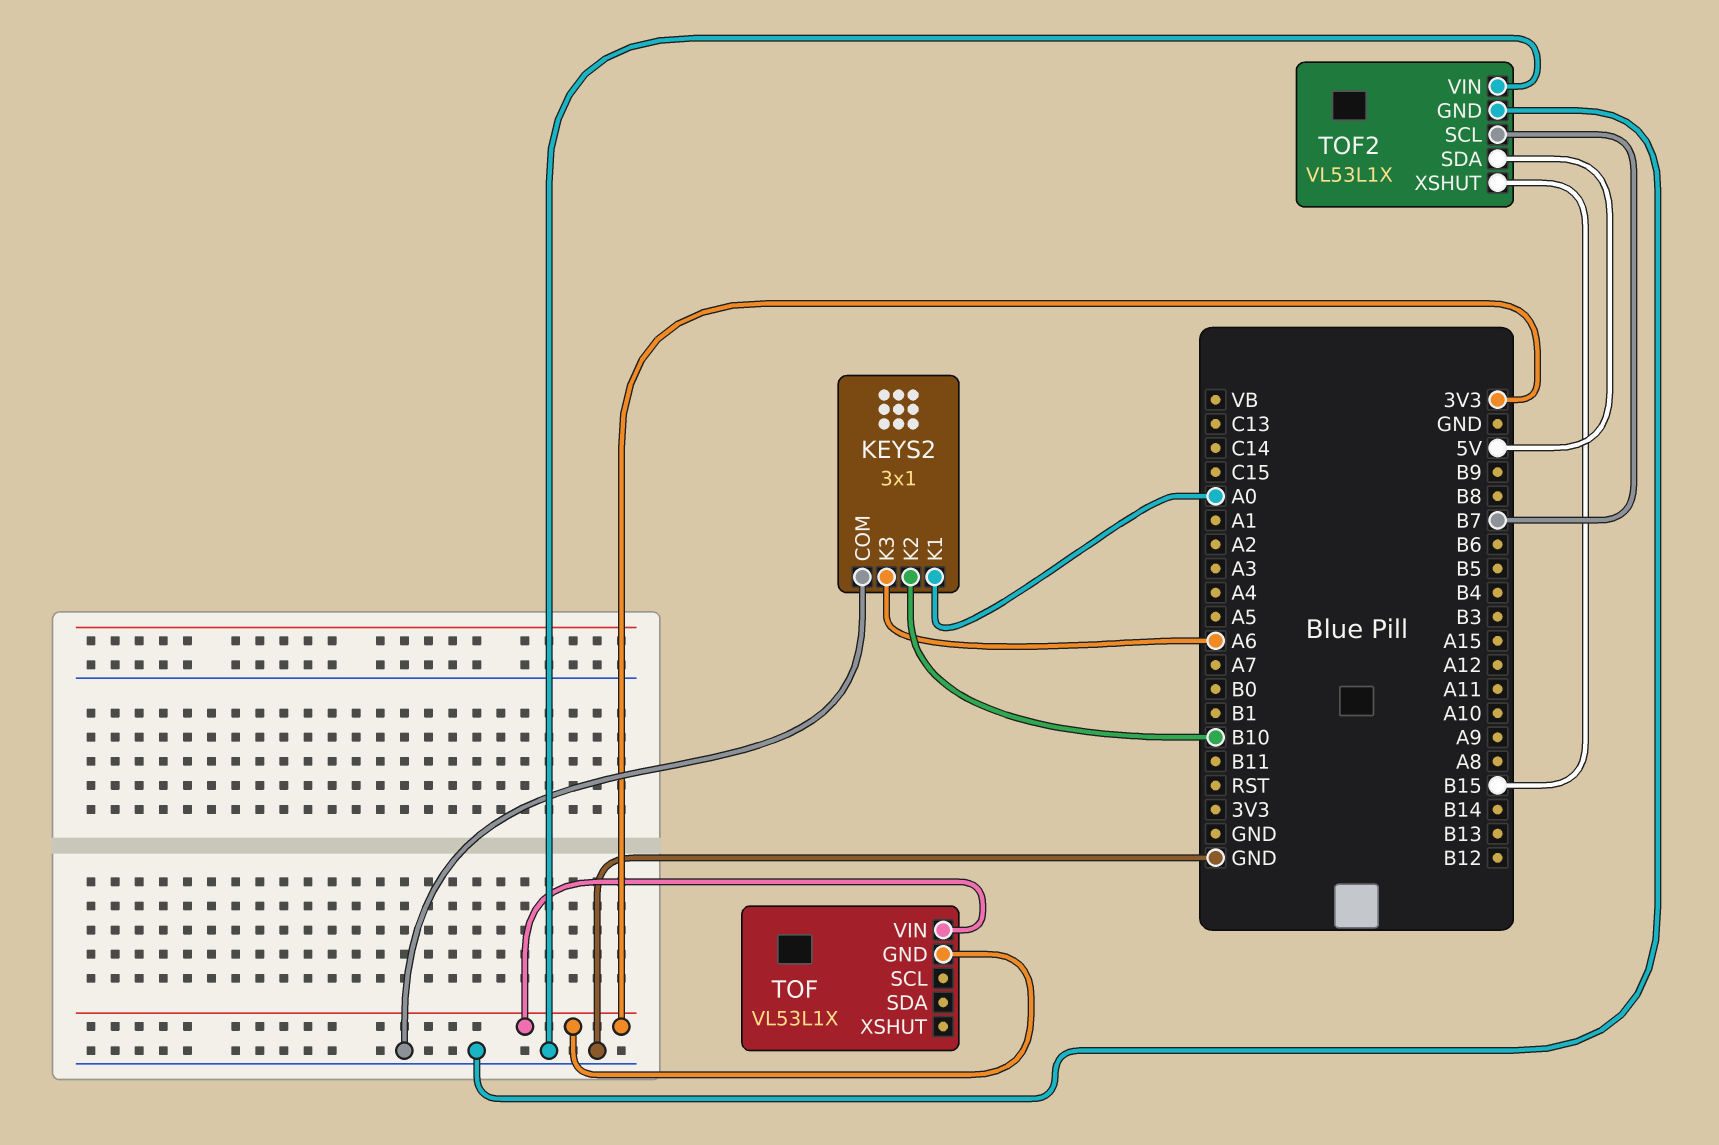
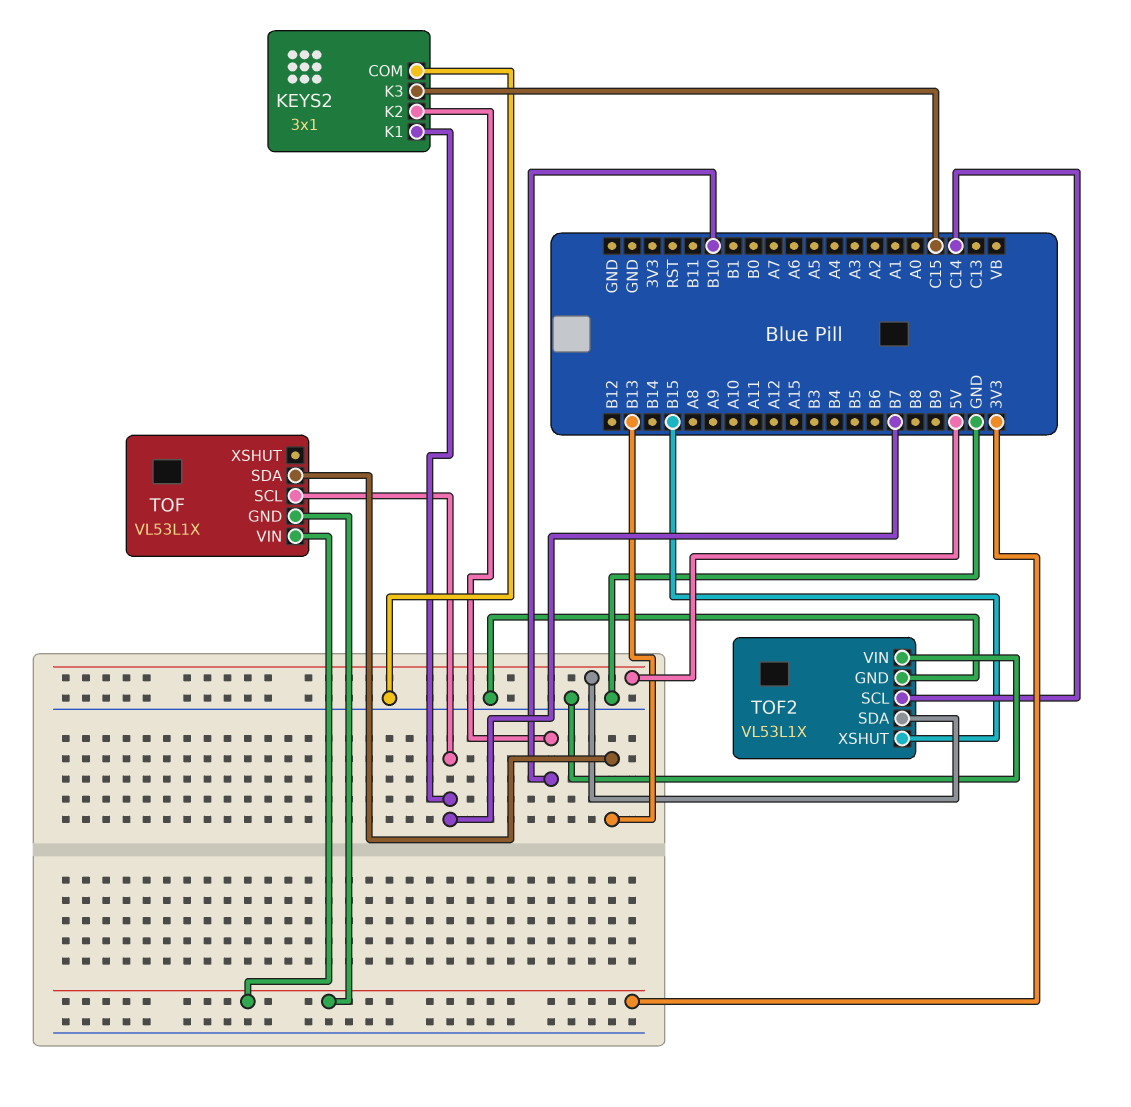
KEYS2 pin K1: A0 -> B7
KEYS2 pin K3: A6 -> C15
TOF pin SCL: none -> B7
TOF pin SDA: none -> B13
TOF2 pin SCL: B7 -> C14

